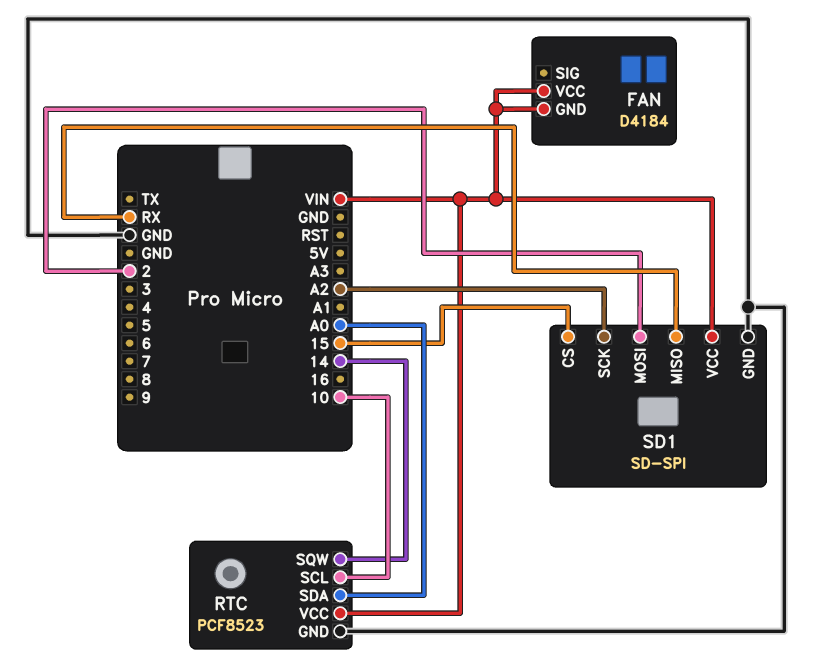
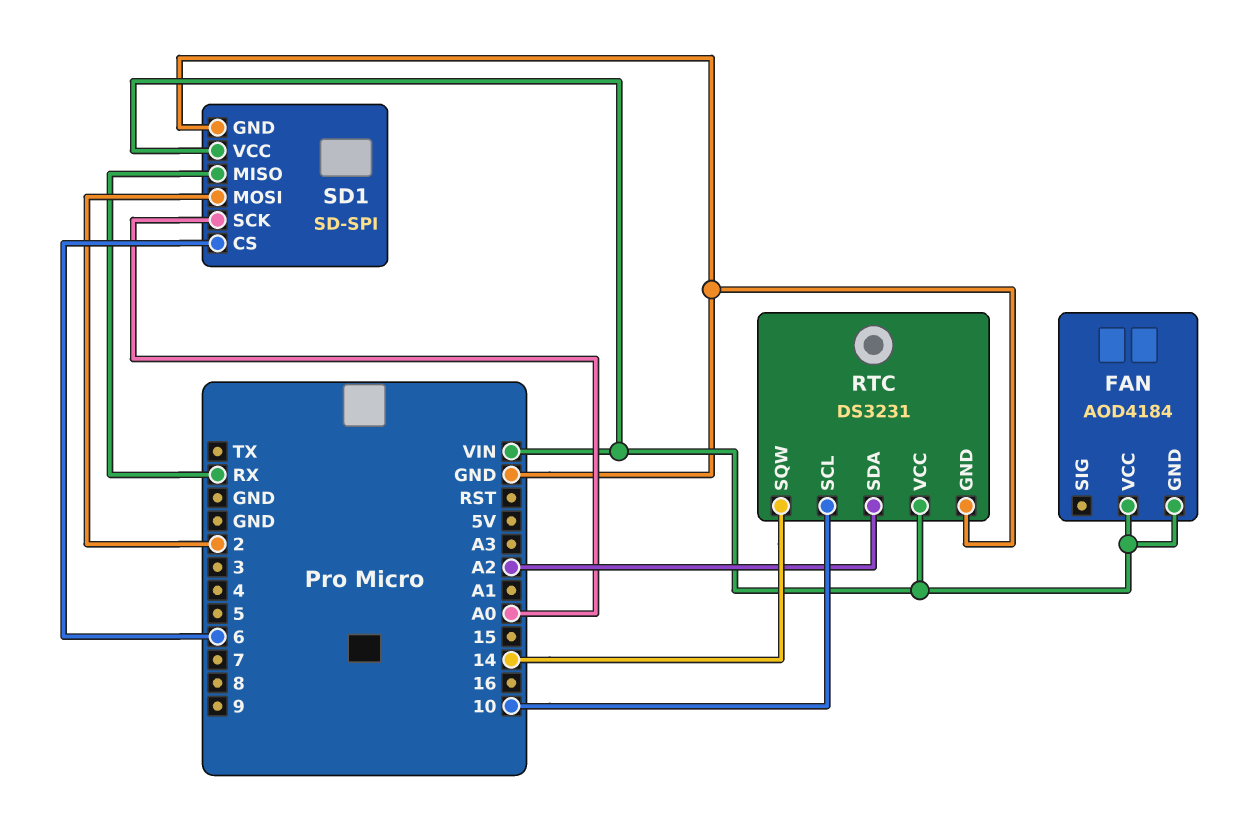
FAN: D4184 -> AOD4184
RTC: PCF8523 -> DS3231
RTC pin SDA: A0 -> A2
SD1 pin CS: 15 -> 6
SD1 pin SCK: A2 -> A0

